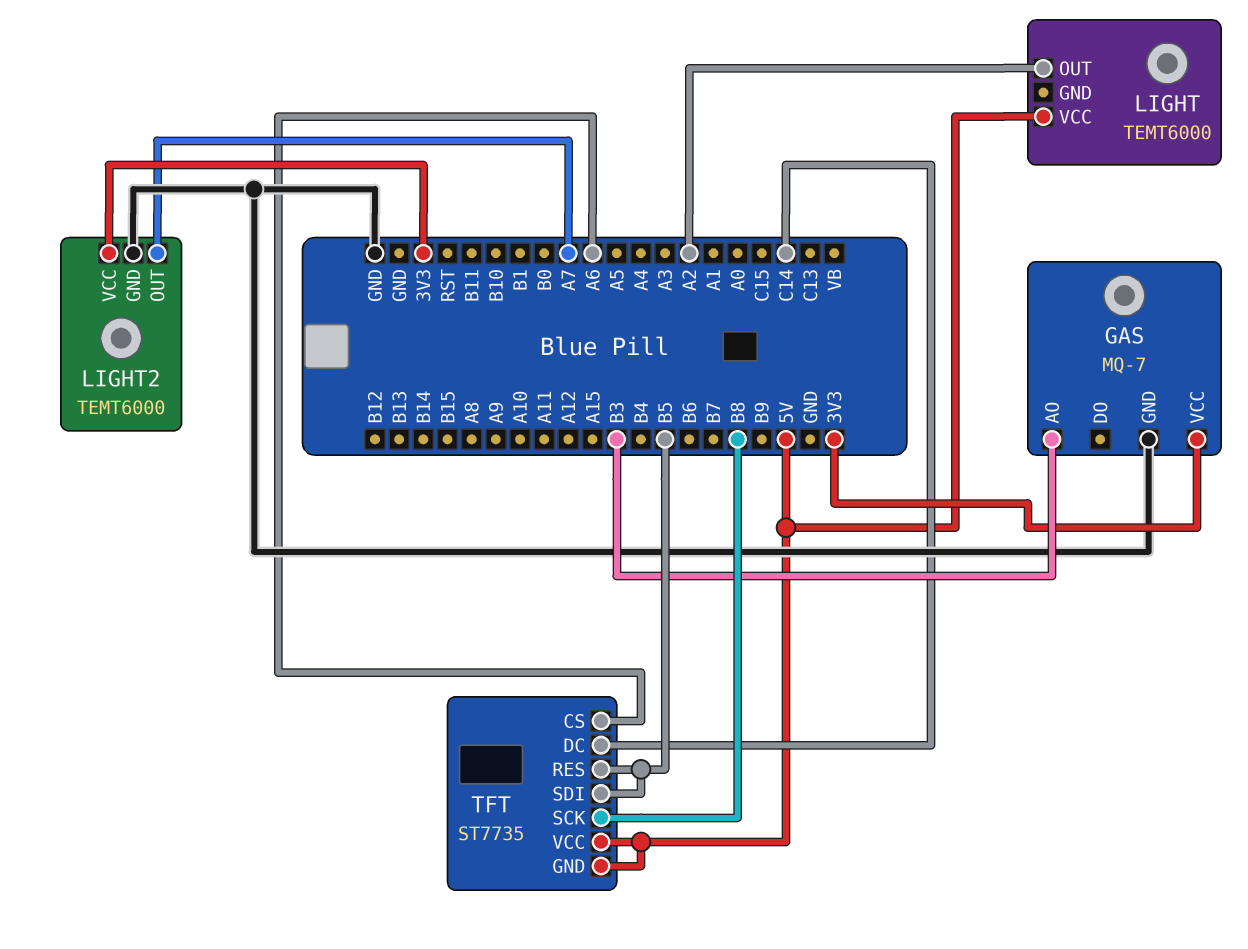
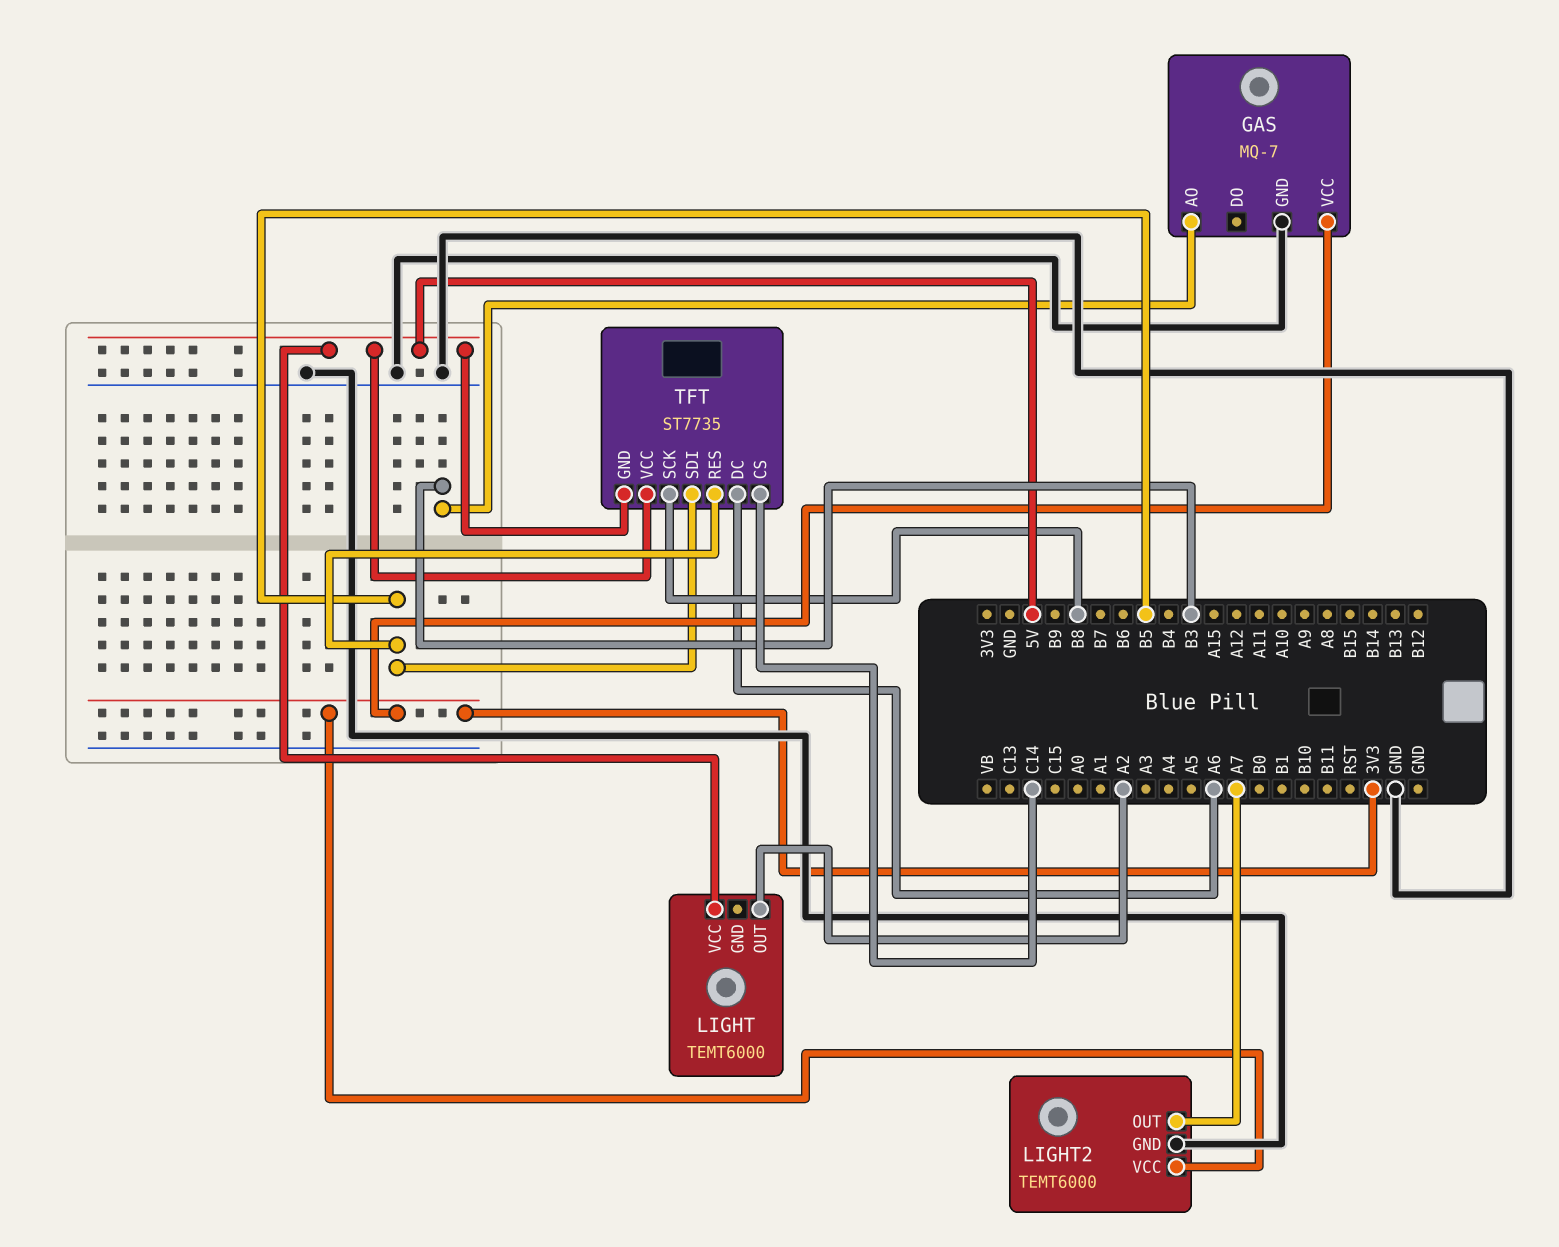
TFT pin CS: A6 -> C14
TFT pin DC: C14 -> A6

